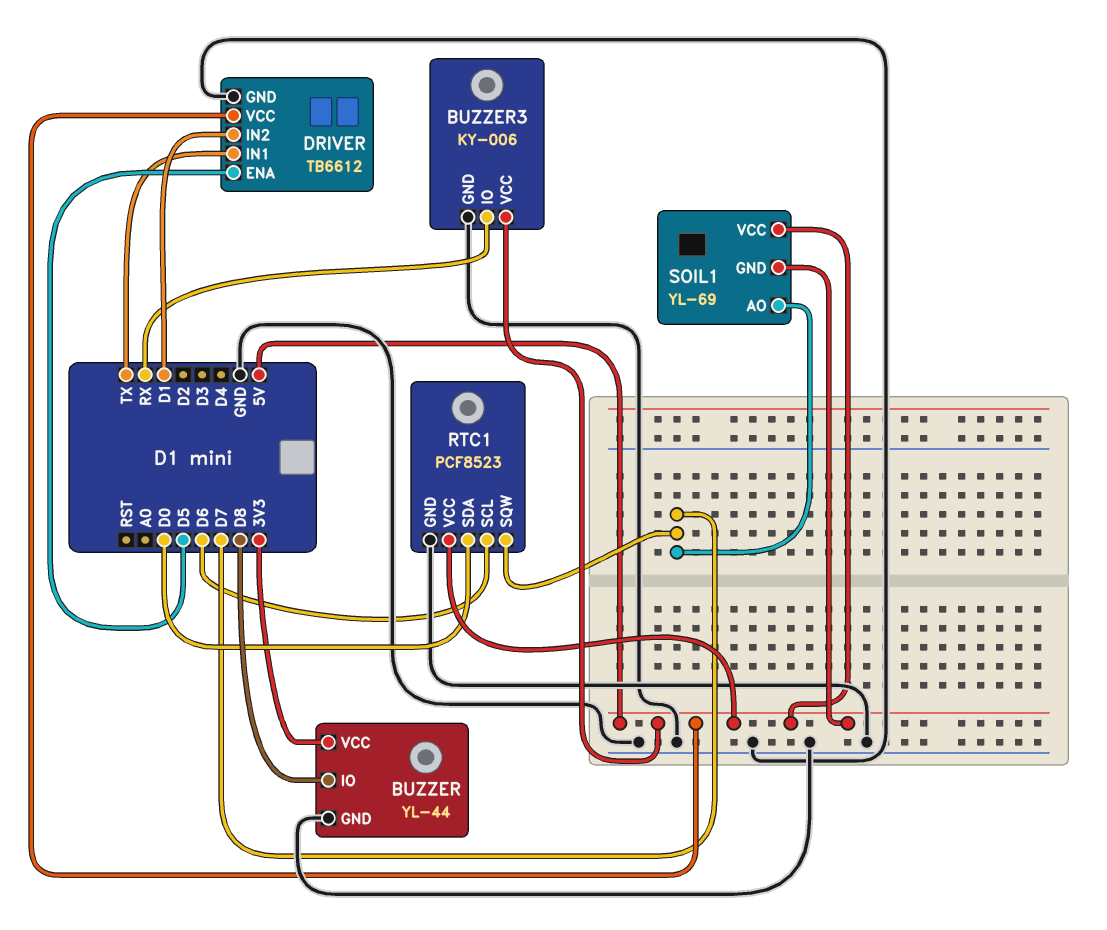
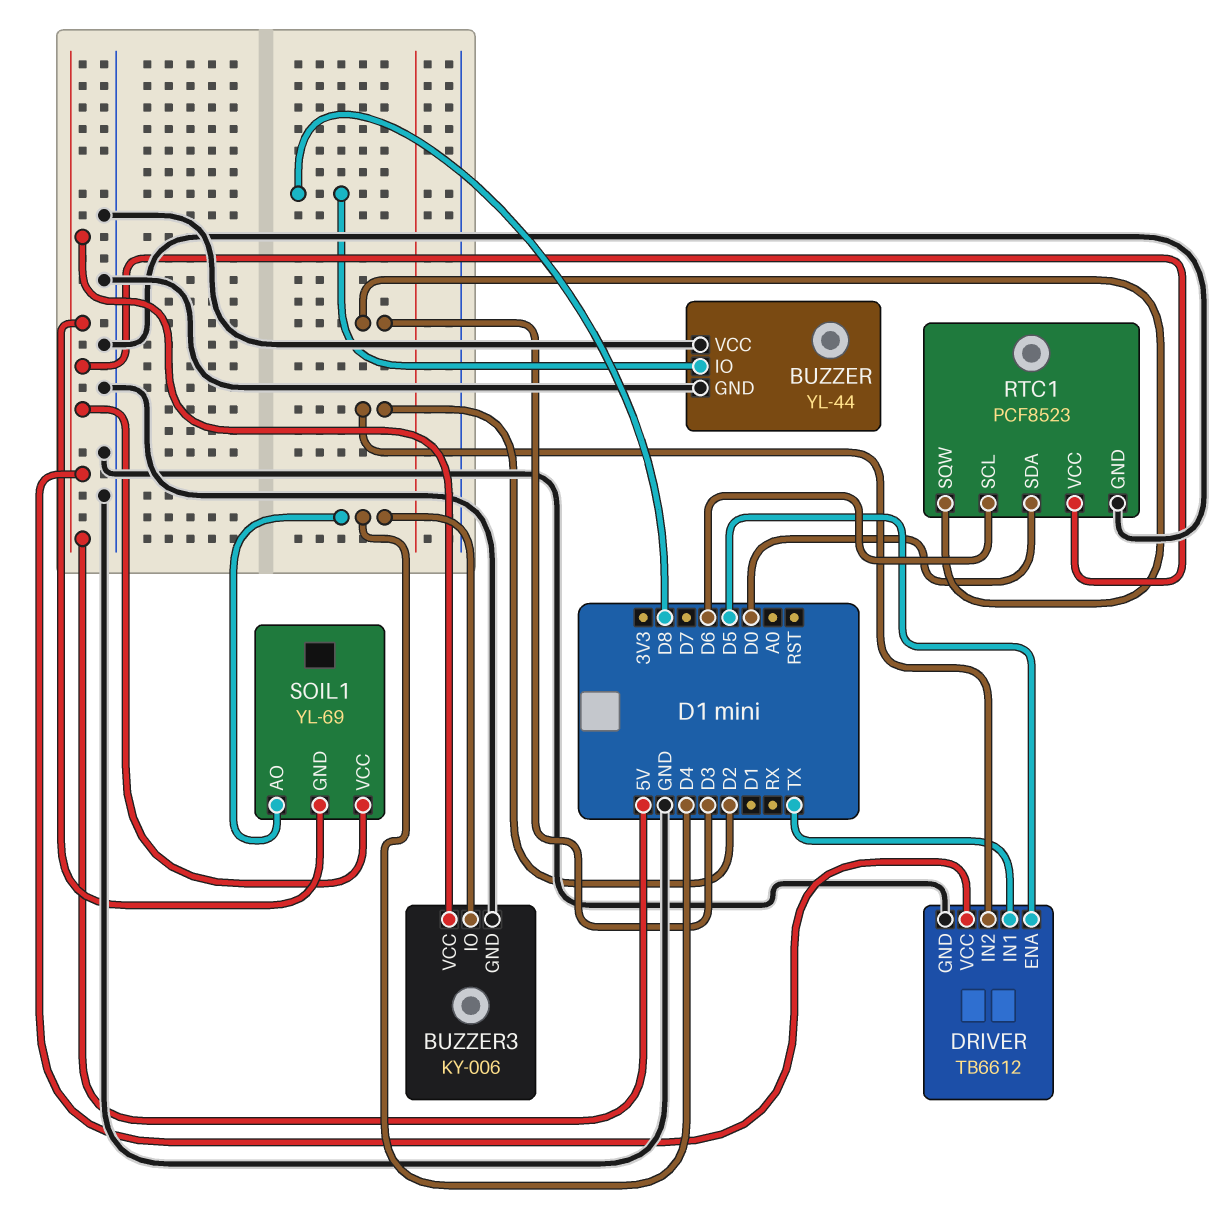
BUZZER pin VCC: 3V3 -> GND
BUZZER3 pin IO: RX -> D4
DRIVER pin IN2: D1 -> D2
RTC1 pin SQW: D7 -> D3
SOIL1 pin AO: D7 -> D4

